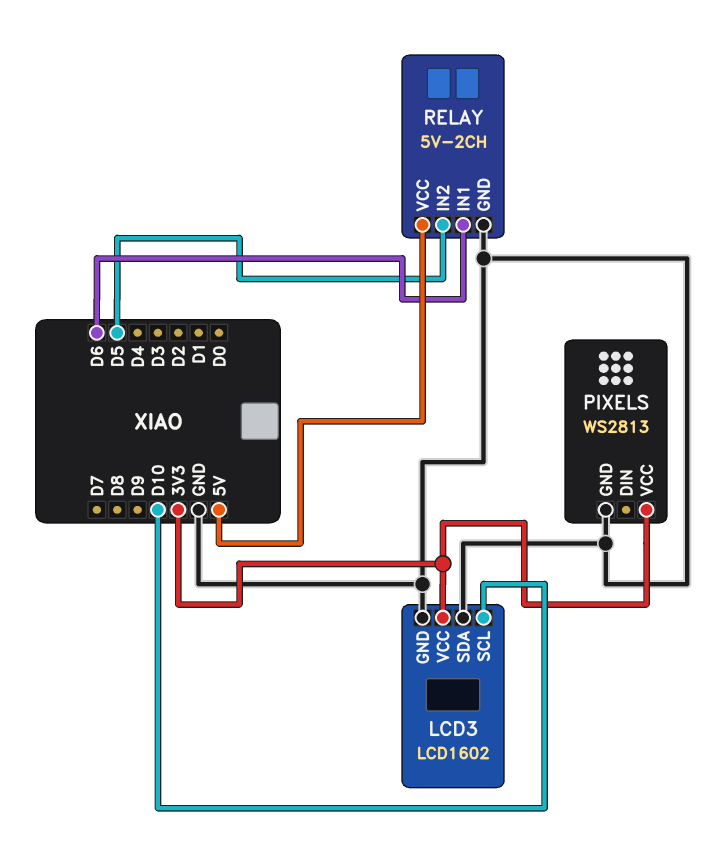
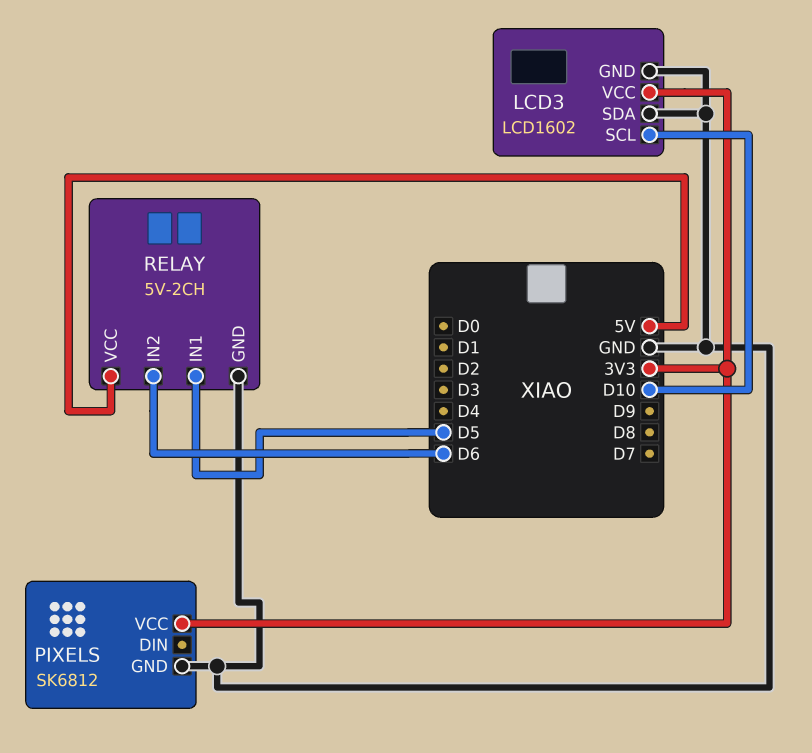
PIXELS: WS2813 -> SK6812
RELAY pin IN1: D6 -> D5
RELAY pin IN2: D5 -> D6

